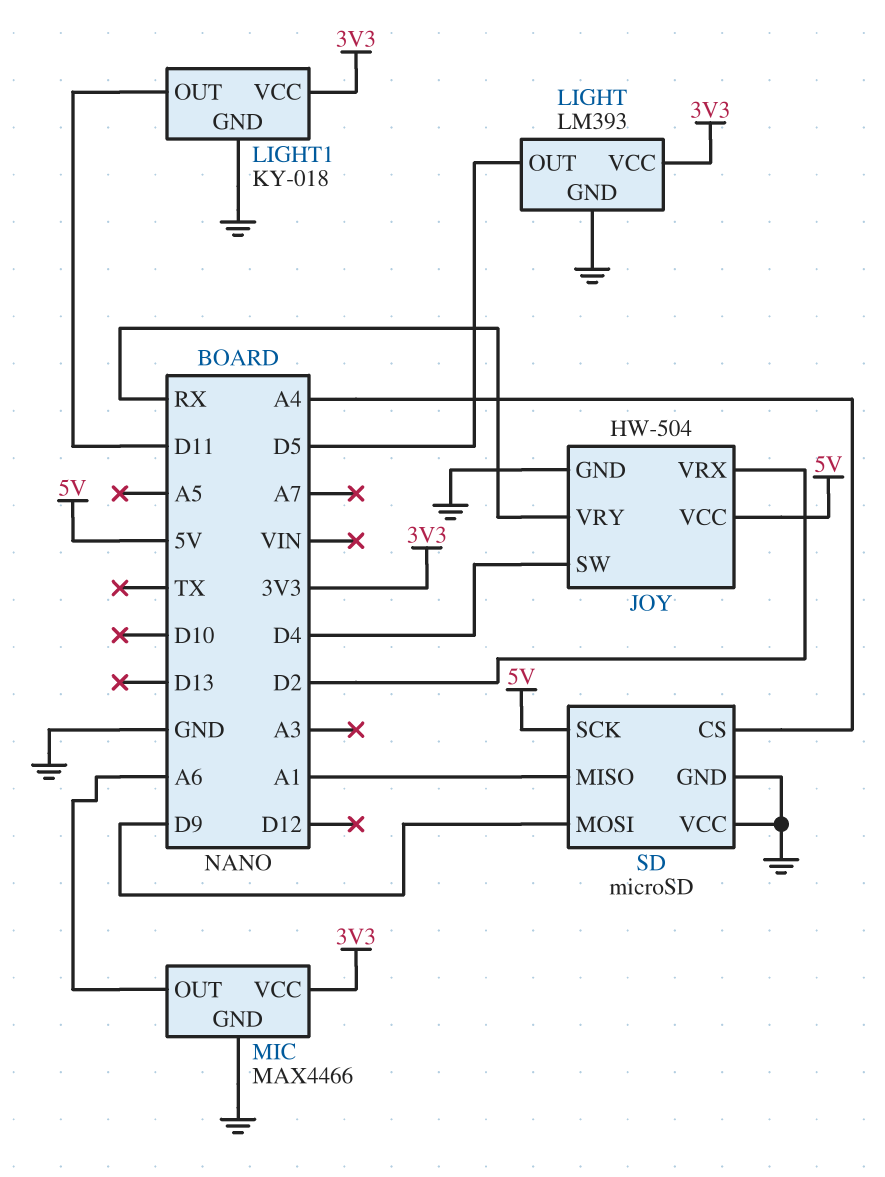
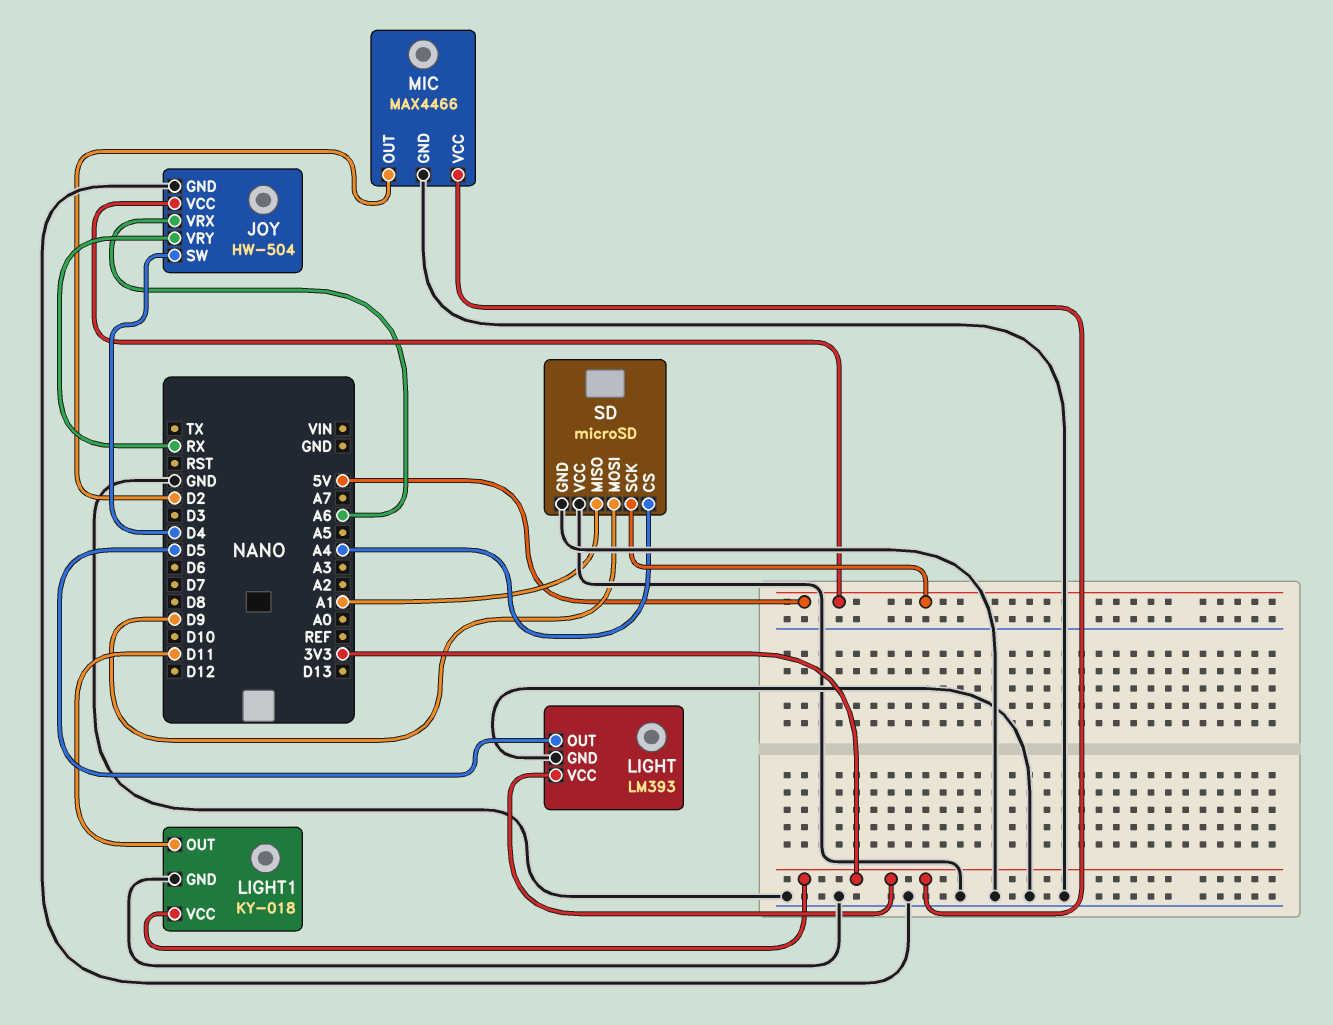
JOY pin VRX: D2 -> A6
MIC pin OUT: A6 -> D2

